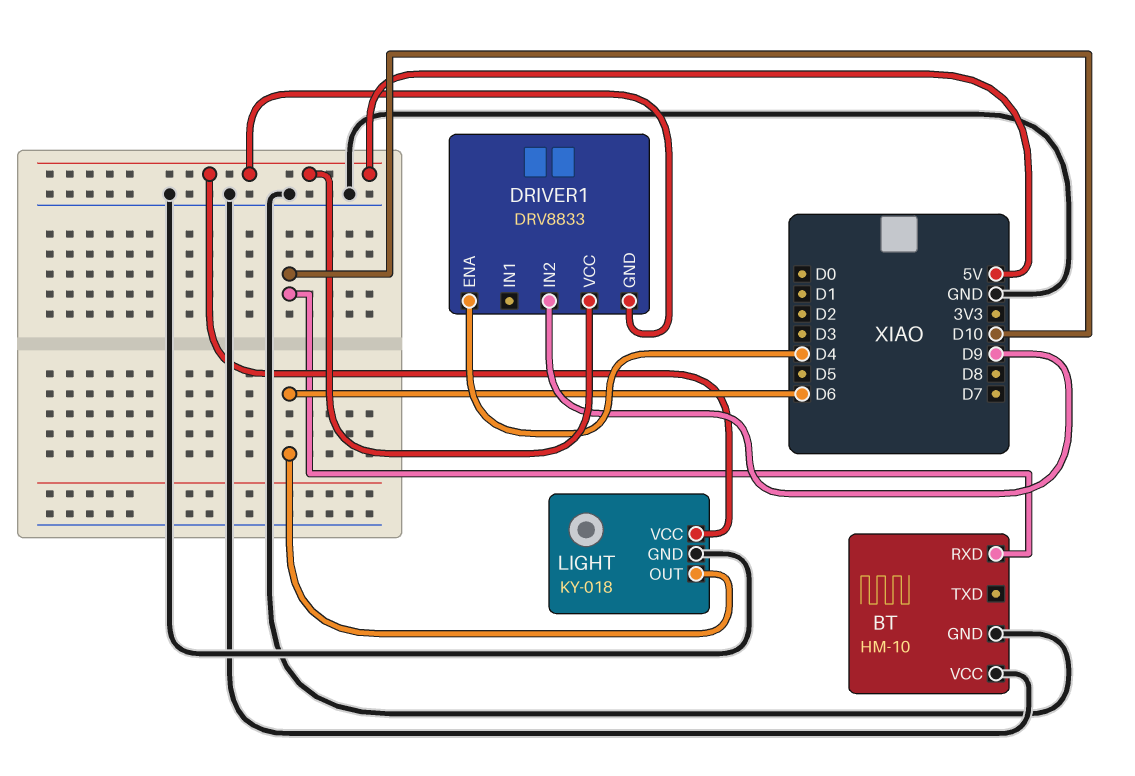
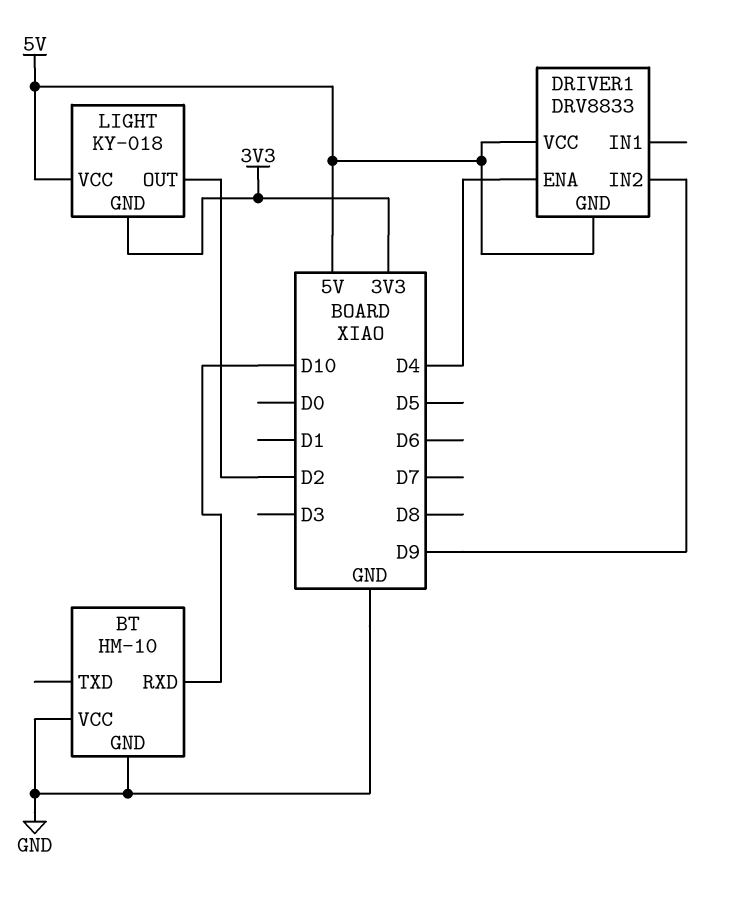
LIGHT pin GND: GND -> 3V3
LIGHT pin OUT: D6 -> D2

